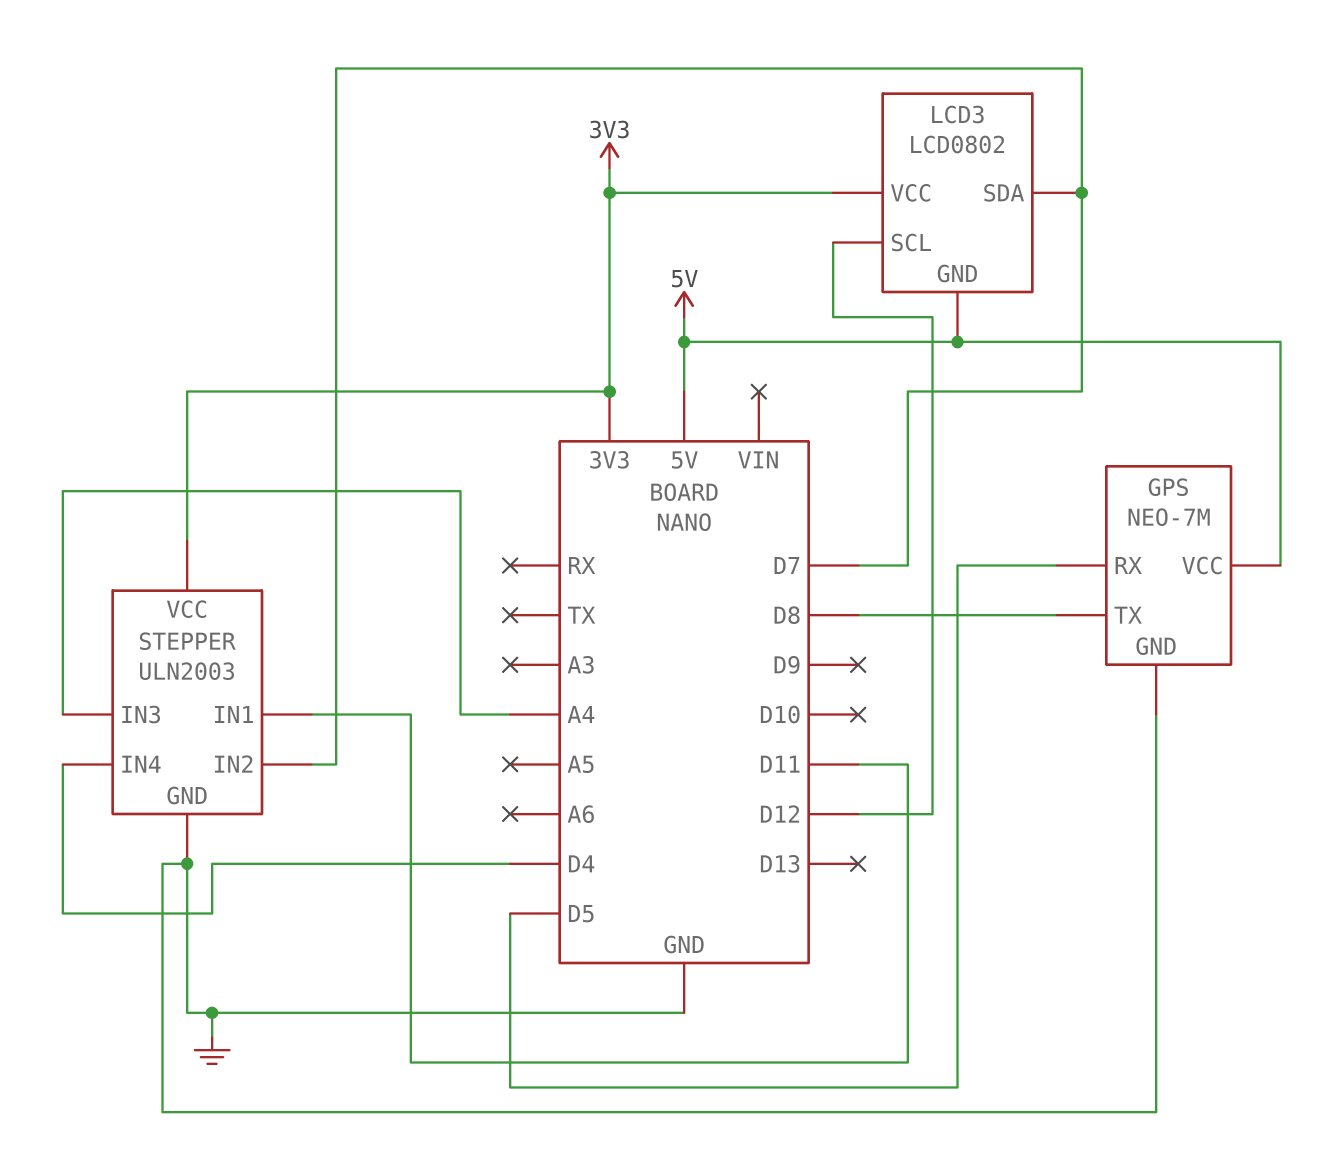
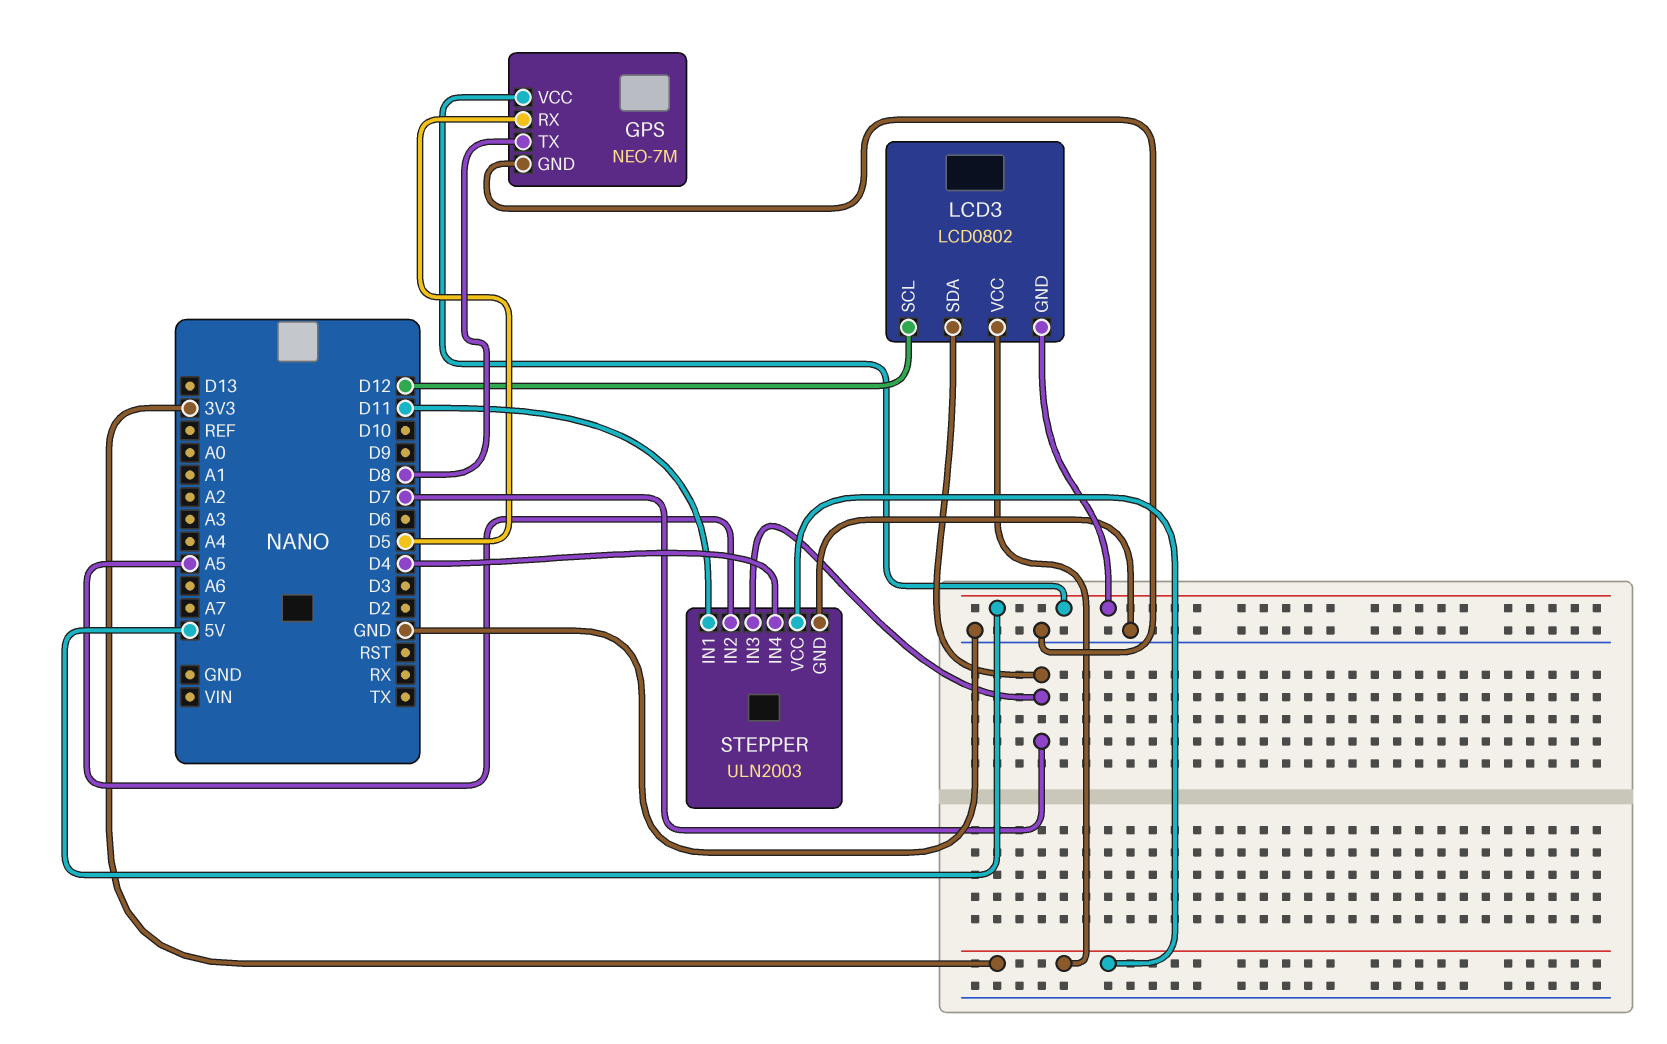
STEPPER pin IN2: D7 -> A5
STEPPER pin IN3: A4 -> D7

